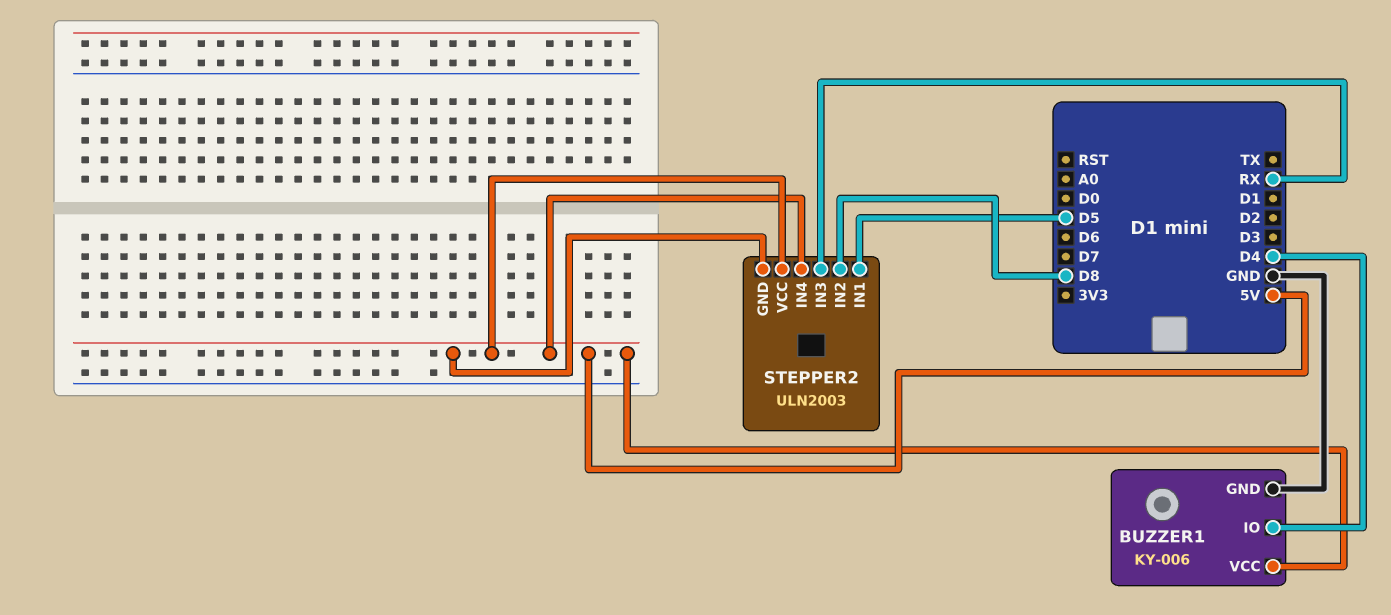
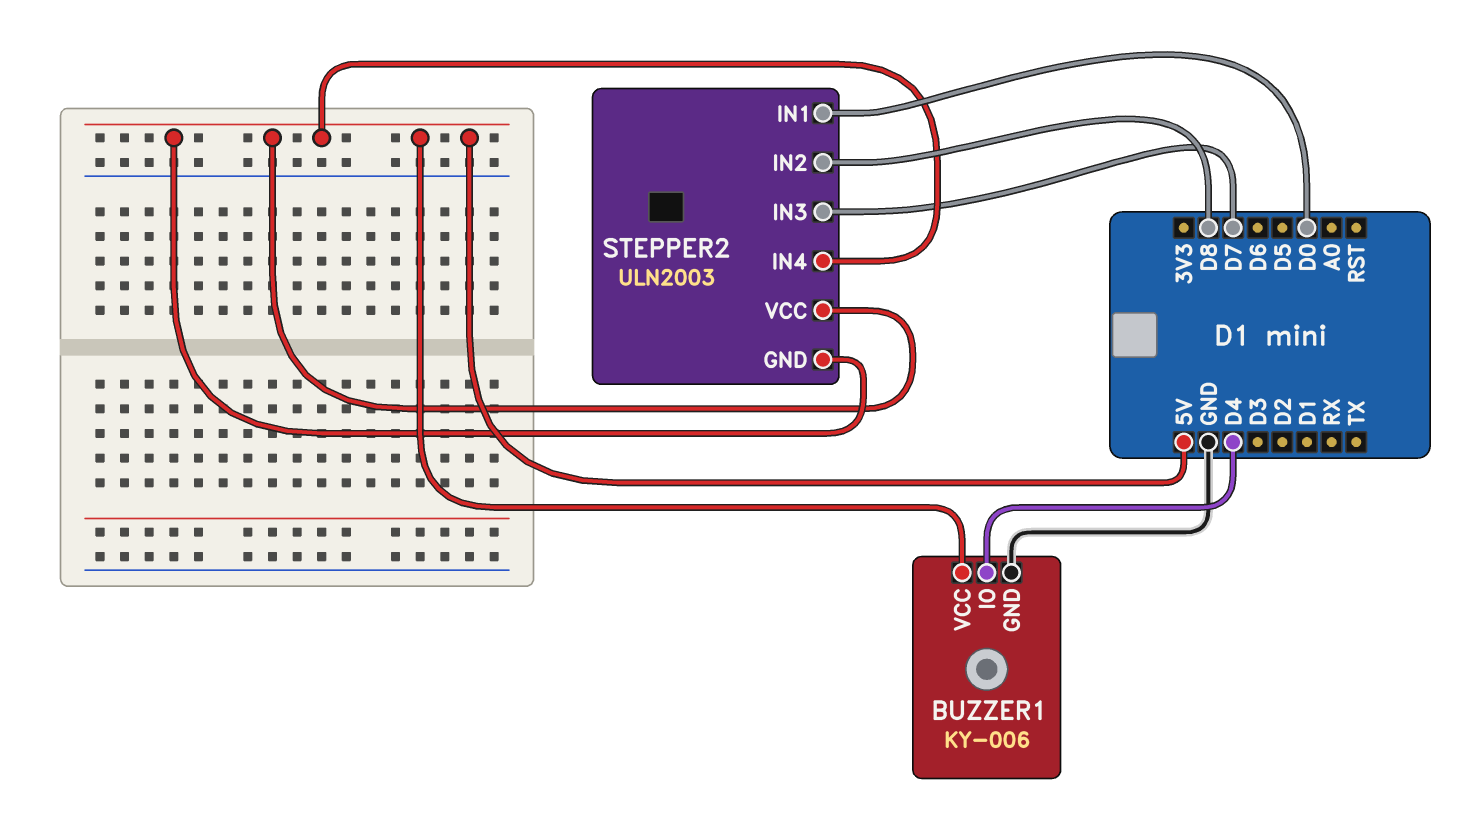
STEPPER2 pin IN1: D5 -> D0
STEPPER2 pin IN3: RX -> D7

